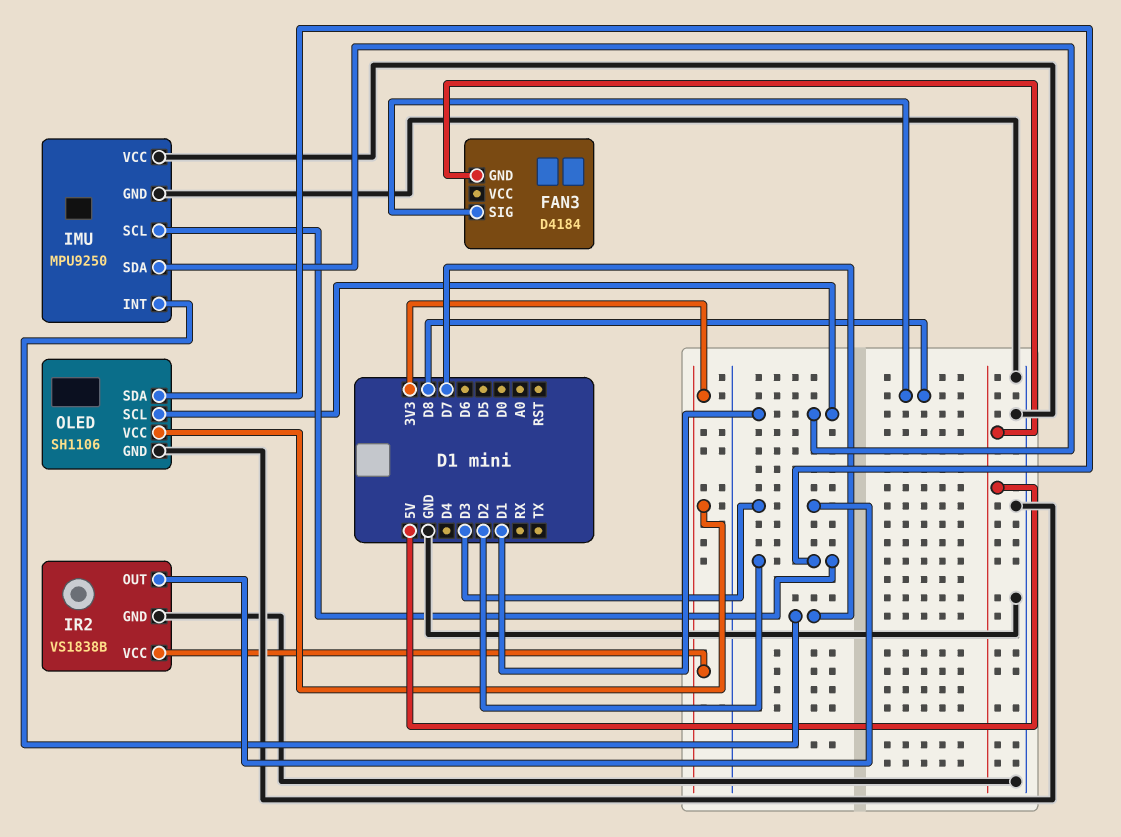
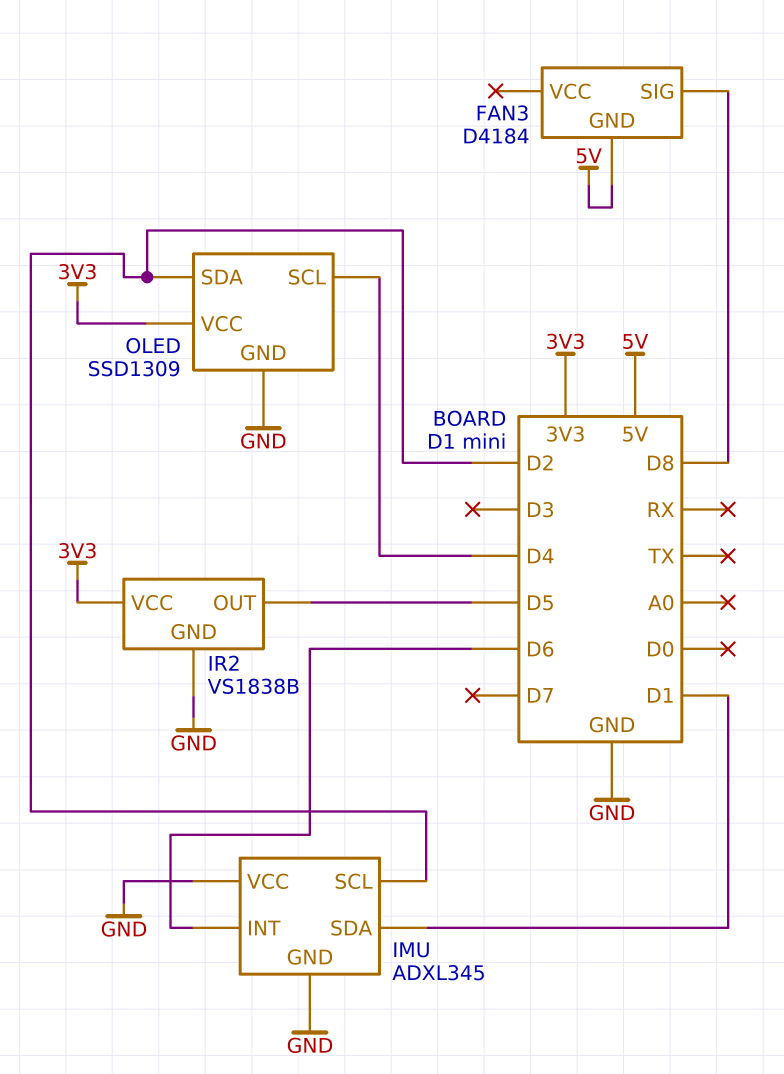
IMU: MPU9250 -> ADXL345
IMU pin INT: D7 -> D6
IR2 pin OUT: D3 -> D5
OLED: SH1106 -> SSD1309
OLED pin SCL: D1 -> D4

